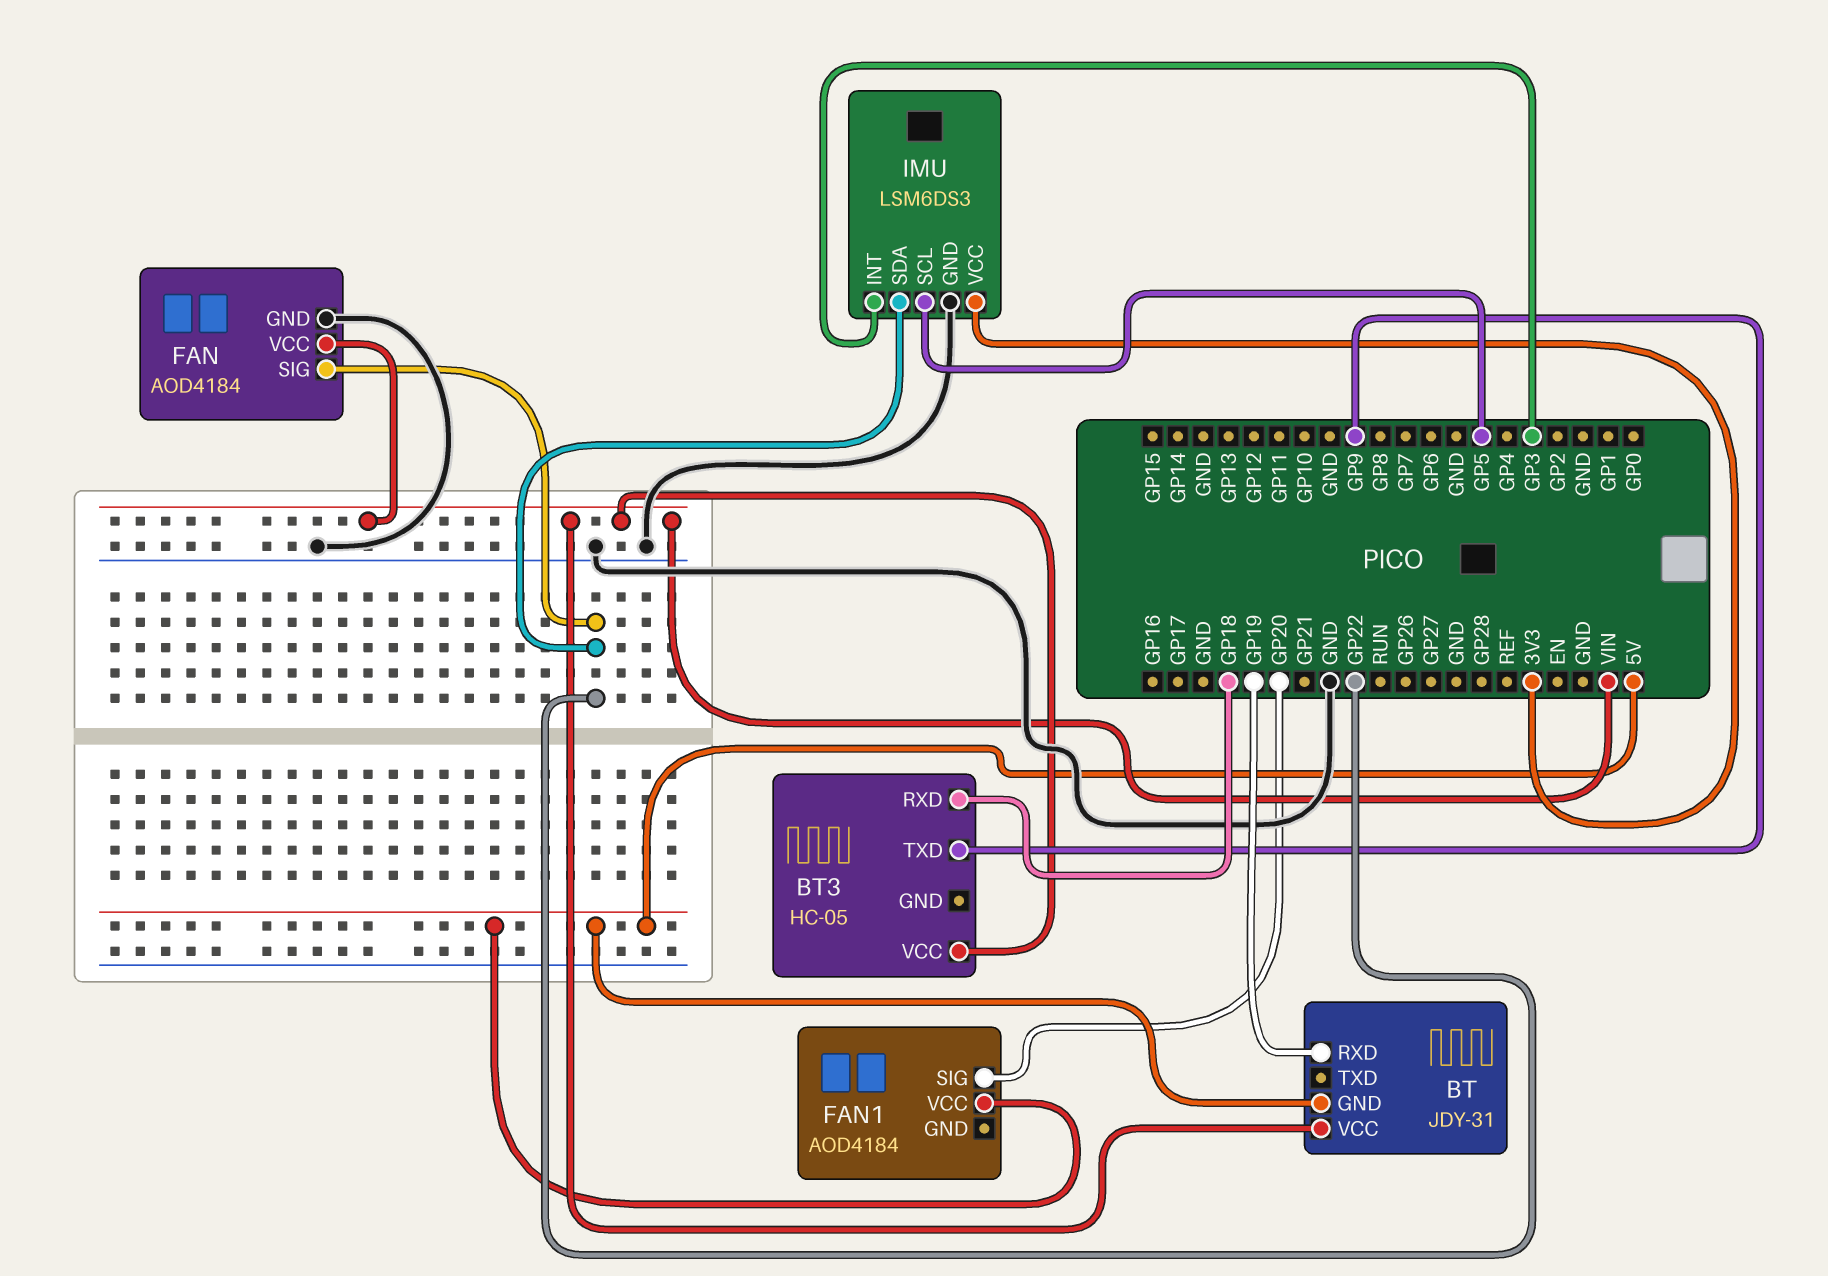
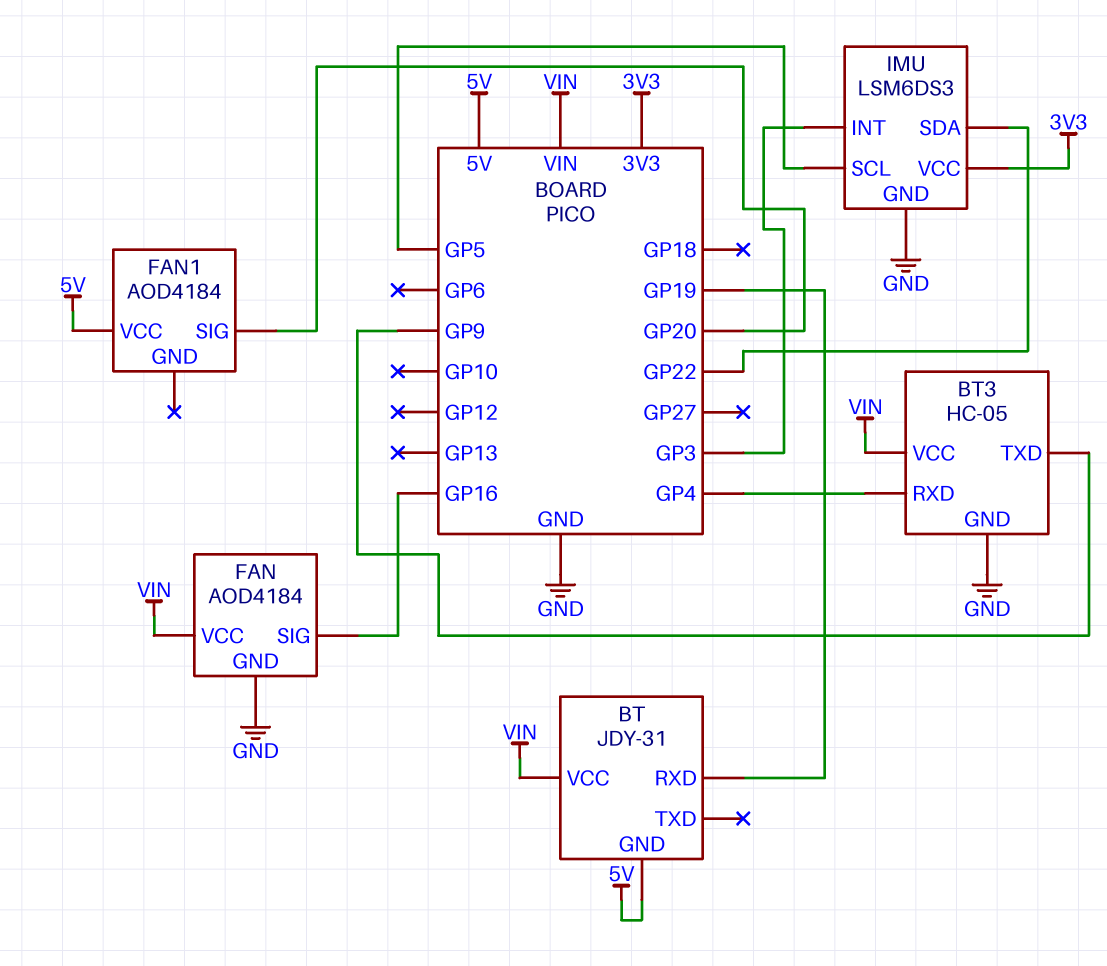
BT3 pin GND: none -> GND
BT3 pin RXD: GP18 -> GP4
FAN pin SIG: GP22 -> GP16

